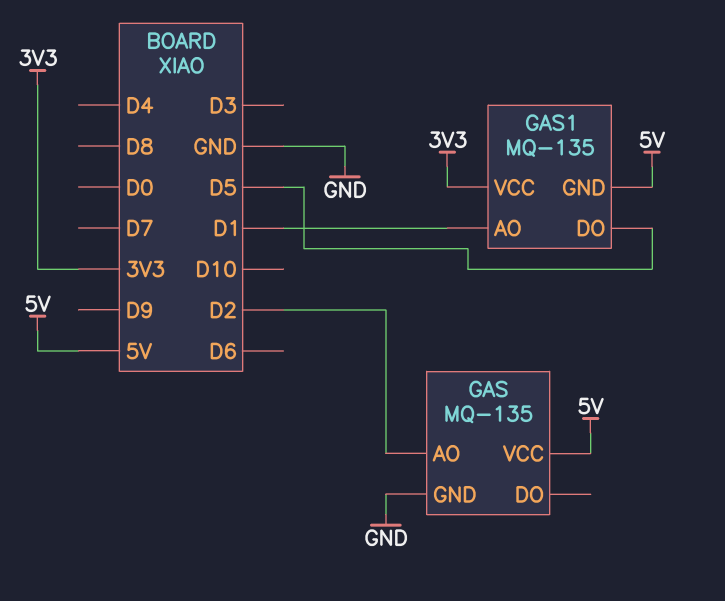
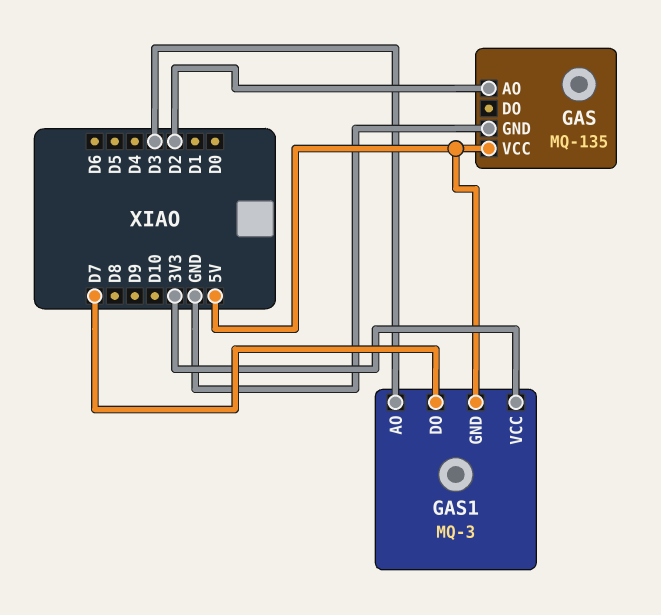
GAS1: MQ-135 -> MQ-3
GAS1 pin AO: D1 -> D3
GAS1 pin DO: D5 -> D7

